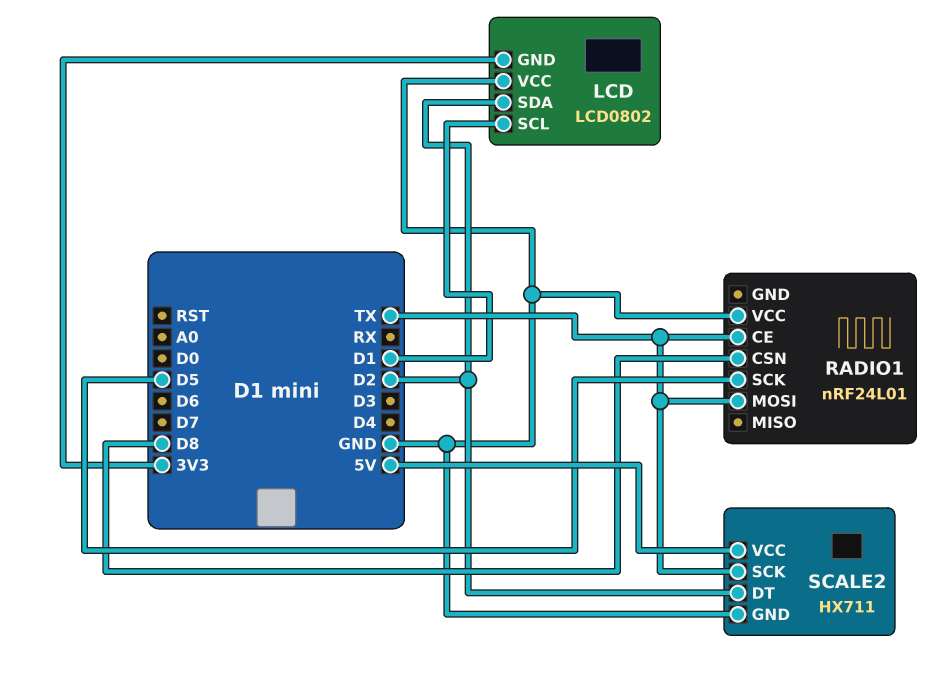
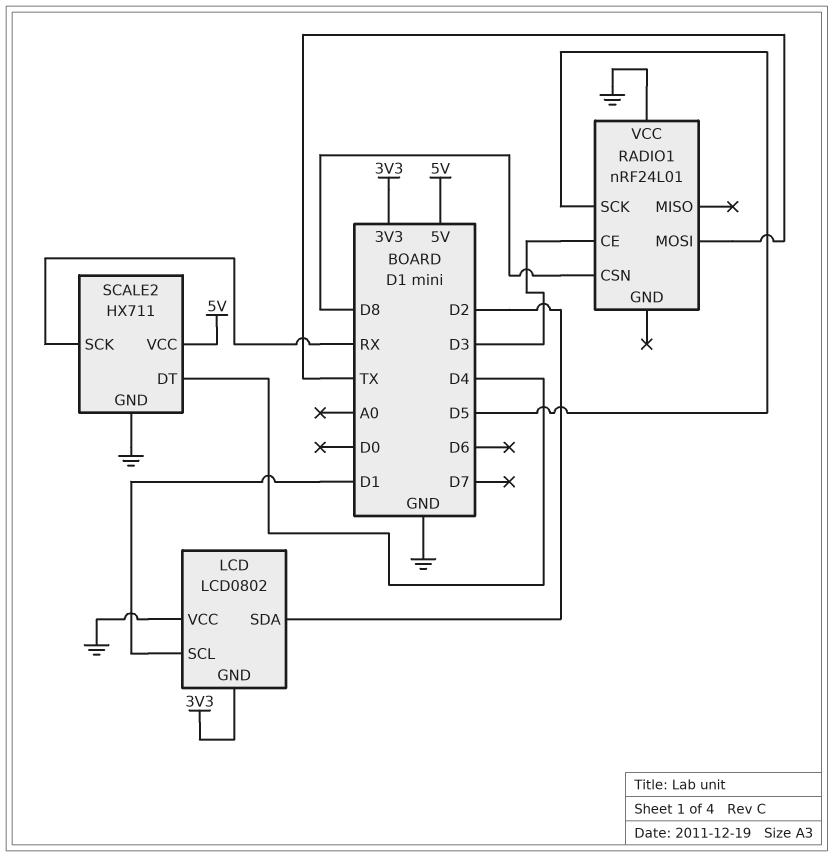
RADIO1 pin CE: TX -> D3
SCALE2 pin DT: D2 -> D4
SCALE2 pin SCK: TX -> RX

